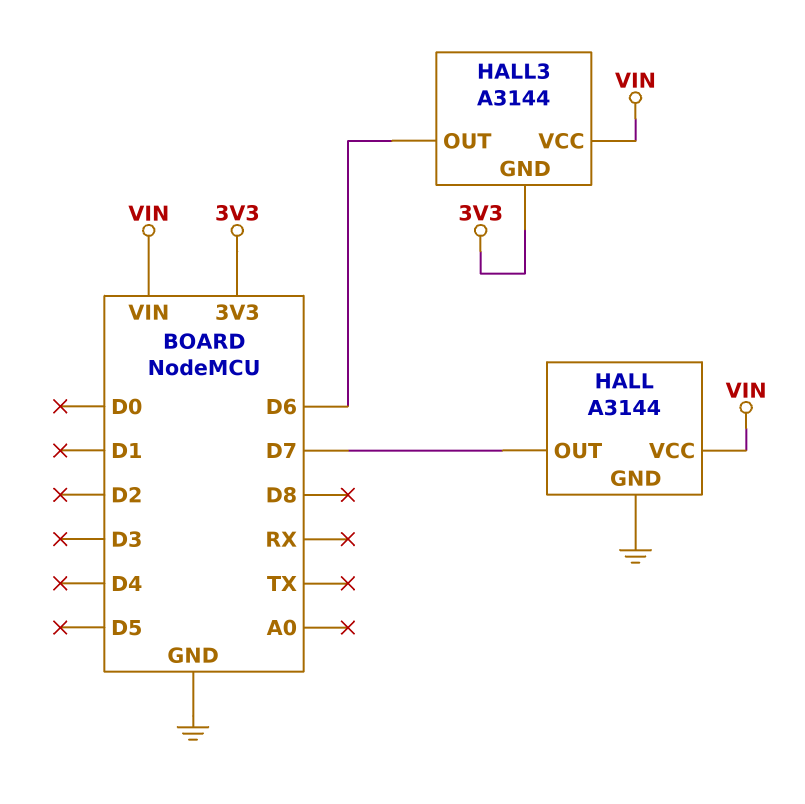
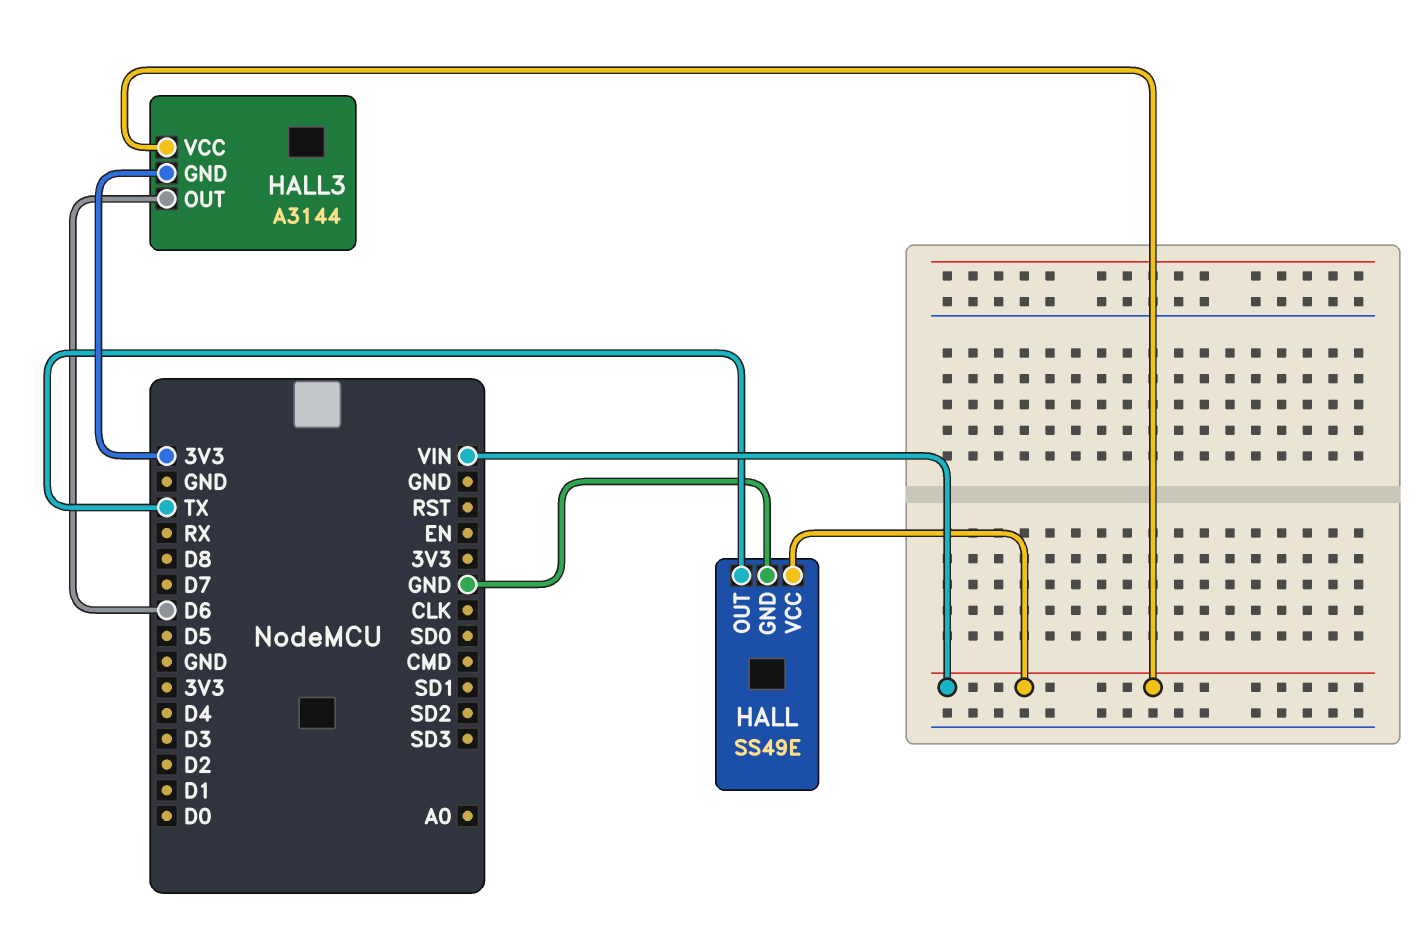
HALL: A3144 -> SS49E
HALL pin OUT: D7 -> TX

